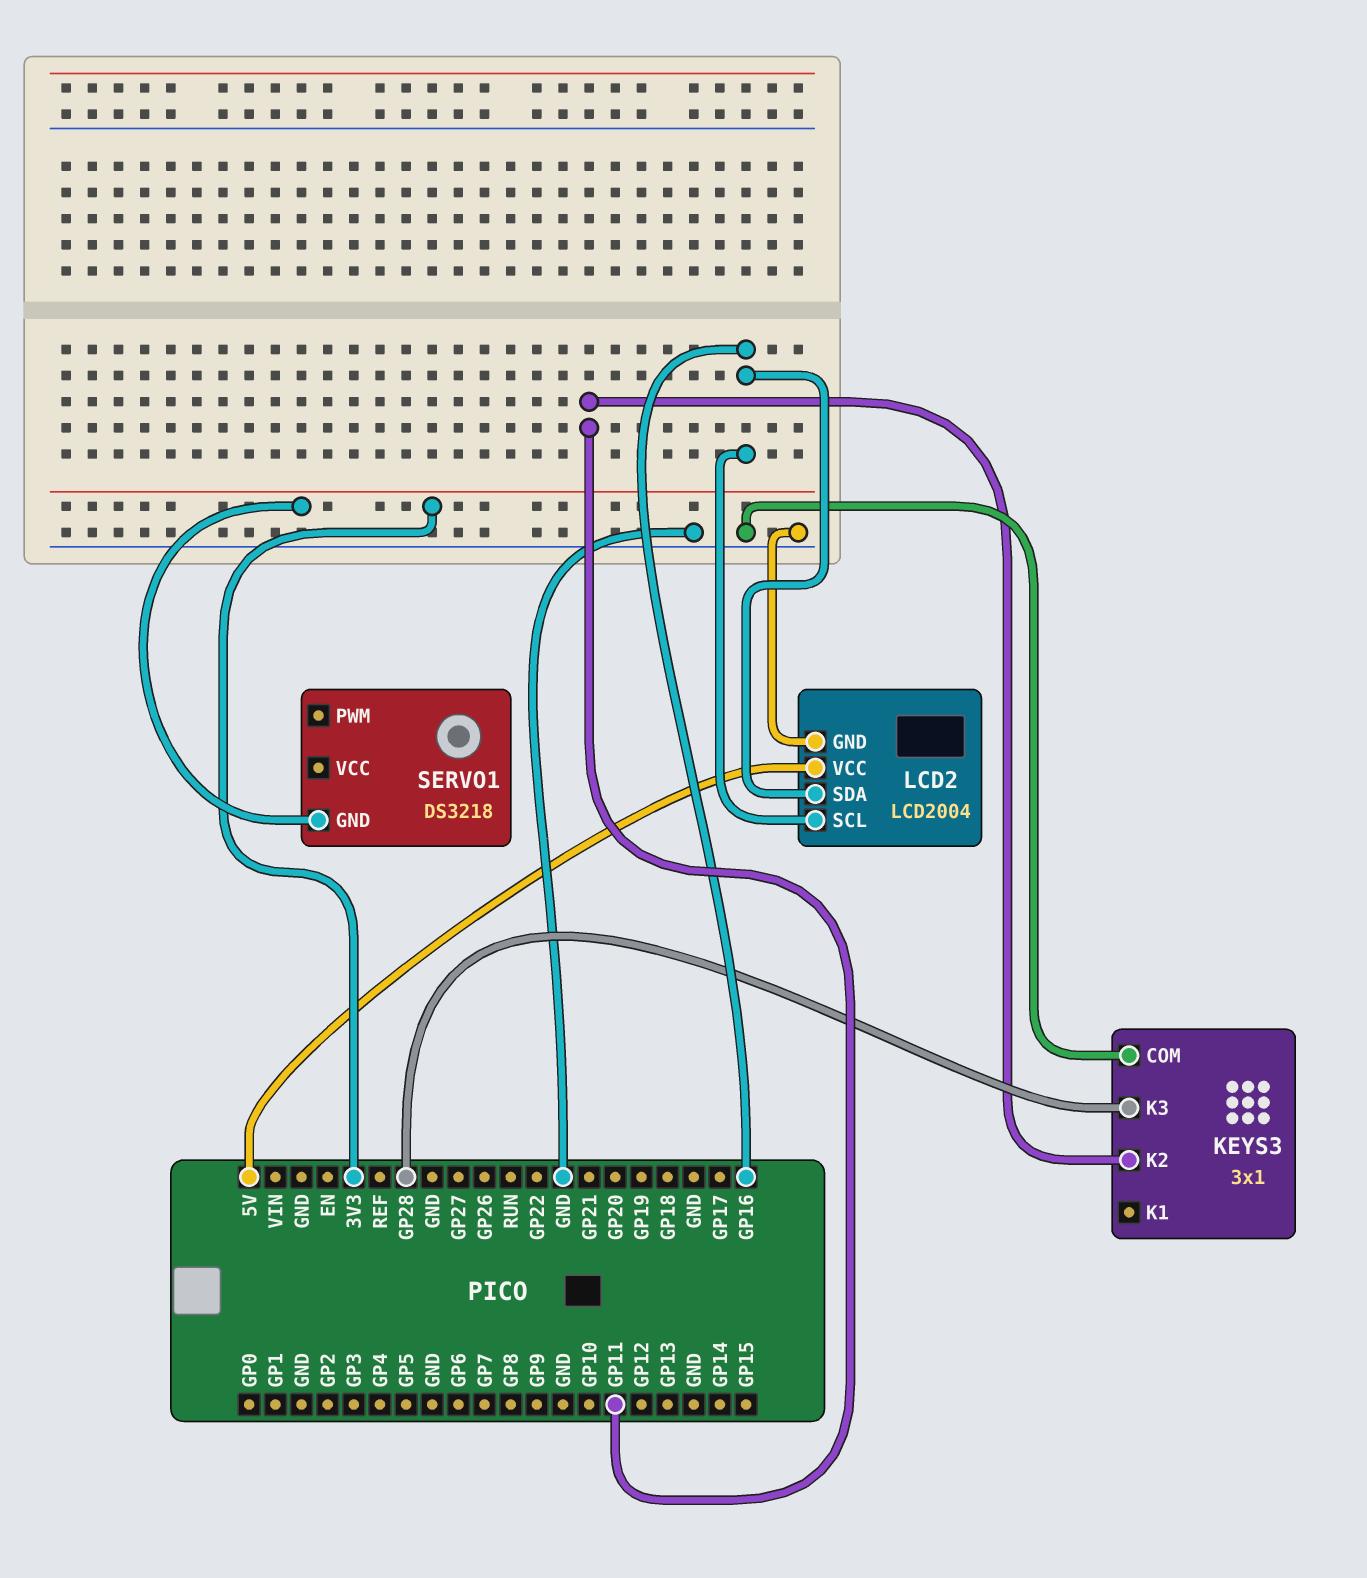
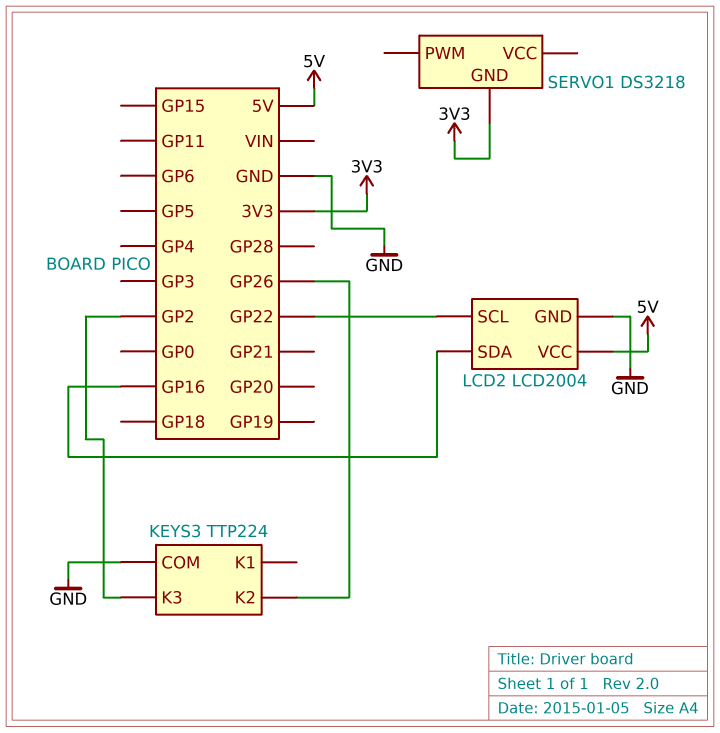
KEYS3: 3x1 -> TTP224
KEYS3 pin K2: GP11 -> GP26
KEYS3 pin K3: GP28 -> GP2
LCD2 pin SCL: GP16 -> GP22

